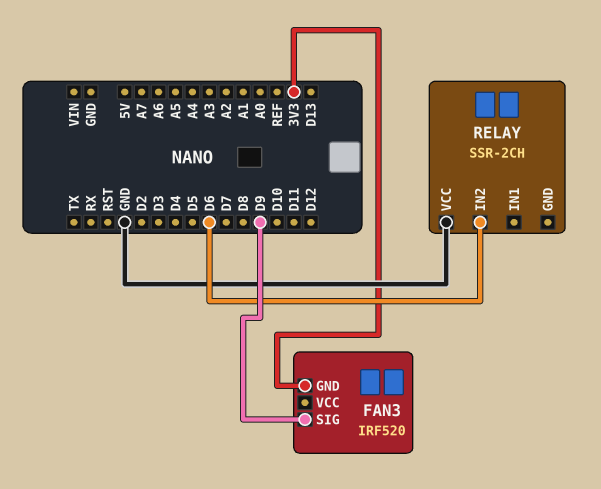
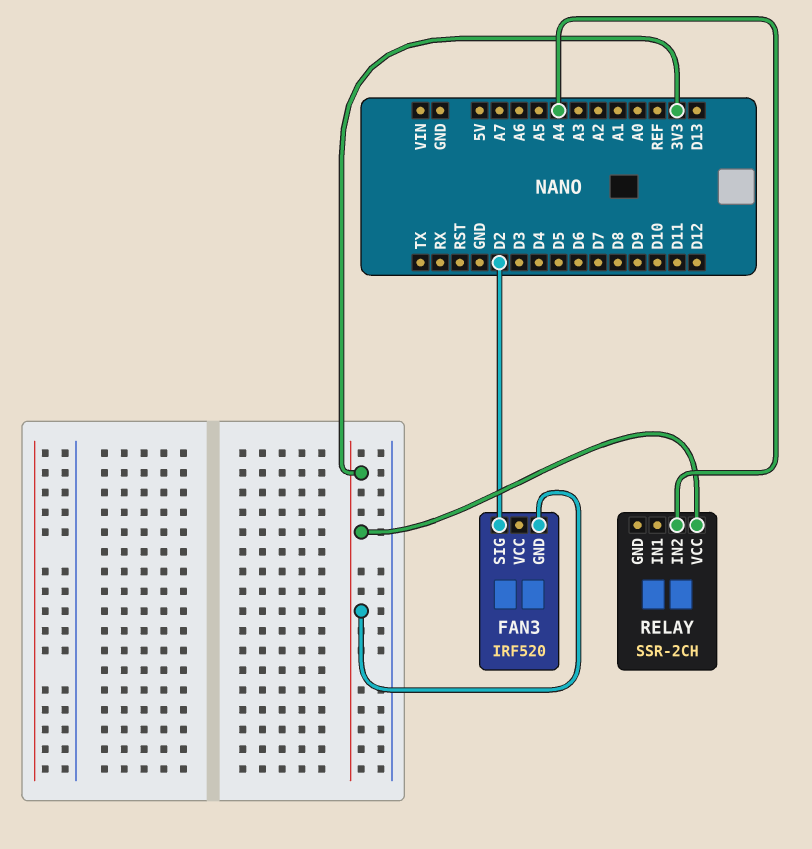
FAN3 pin SIG: D9 -> D2
RELAY pin IN2: D6 -> A4
RELAY pin VCC: GND -> 3V3

